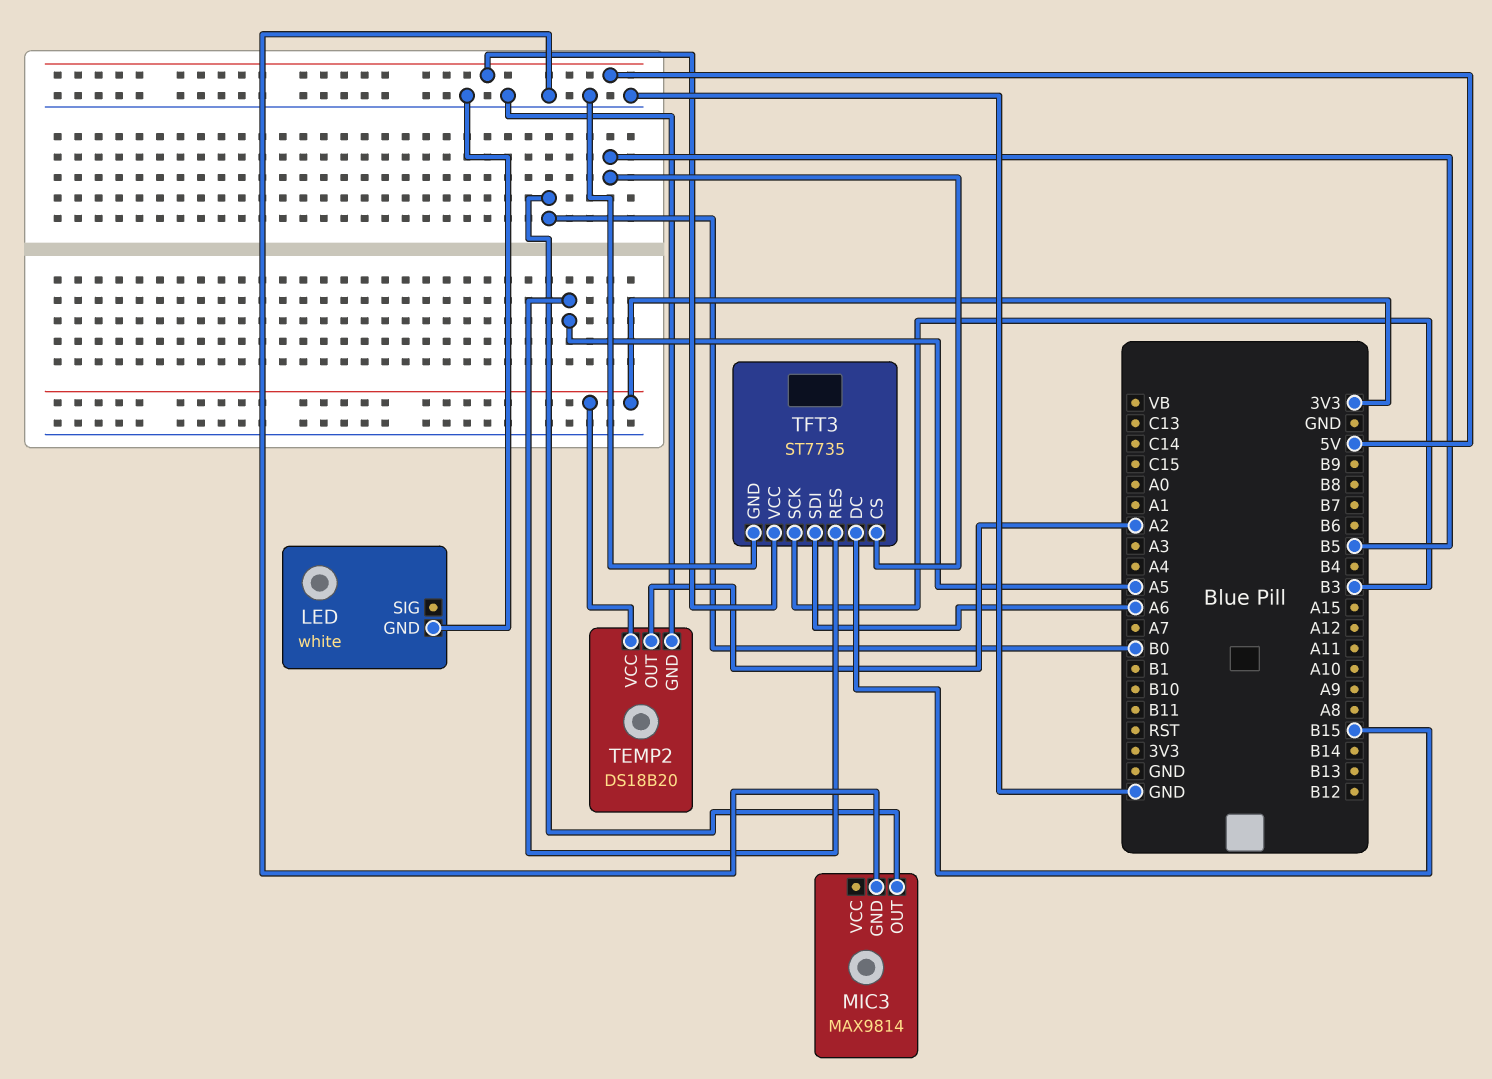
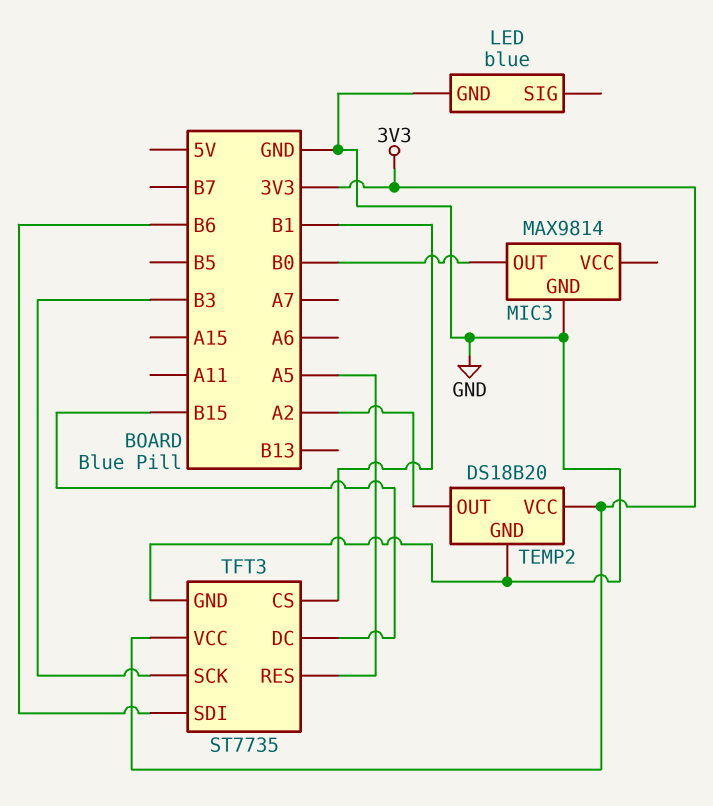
LED: white -> blue
TFT3 pin CS: B5 -> B1
TFT3 pin SDI: A6 -> B6
TFT3 pin VCC: 5V -> 3V3

